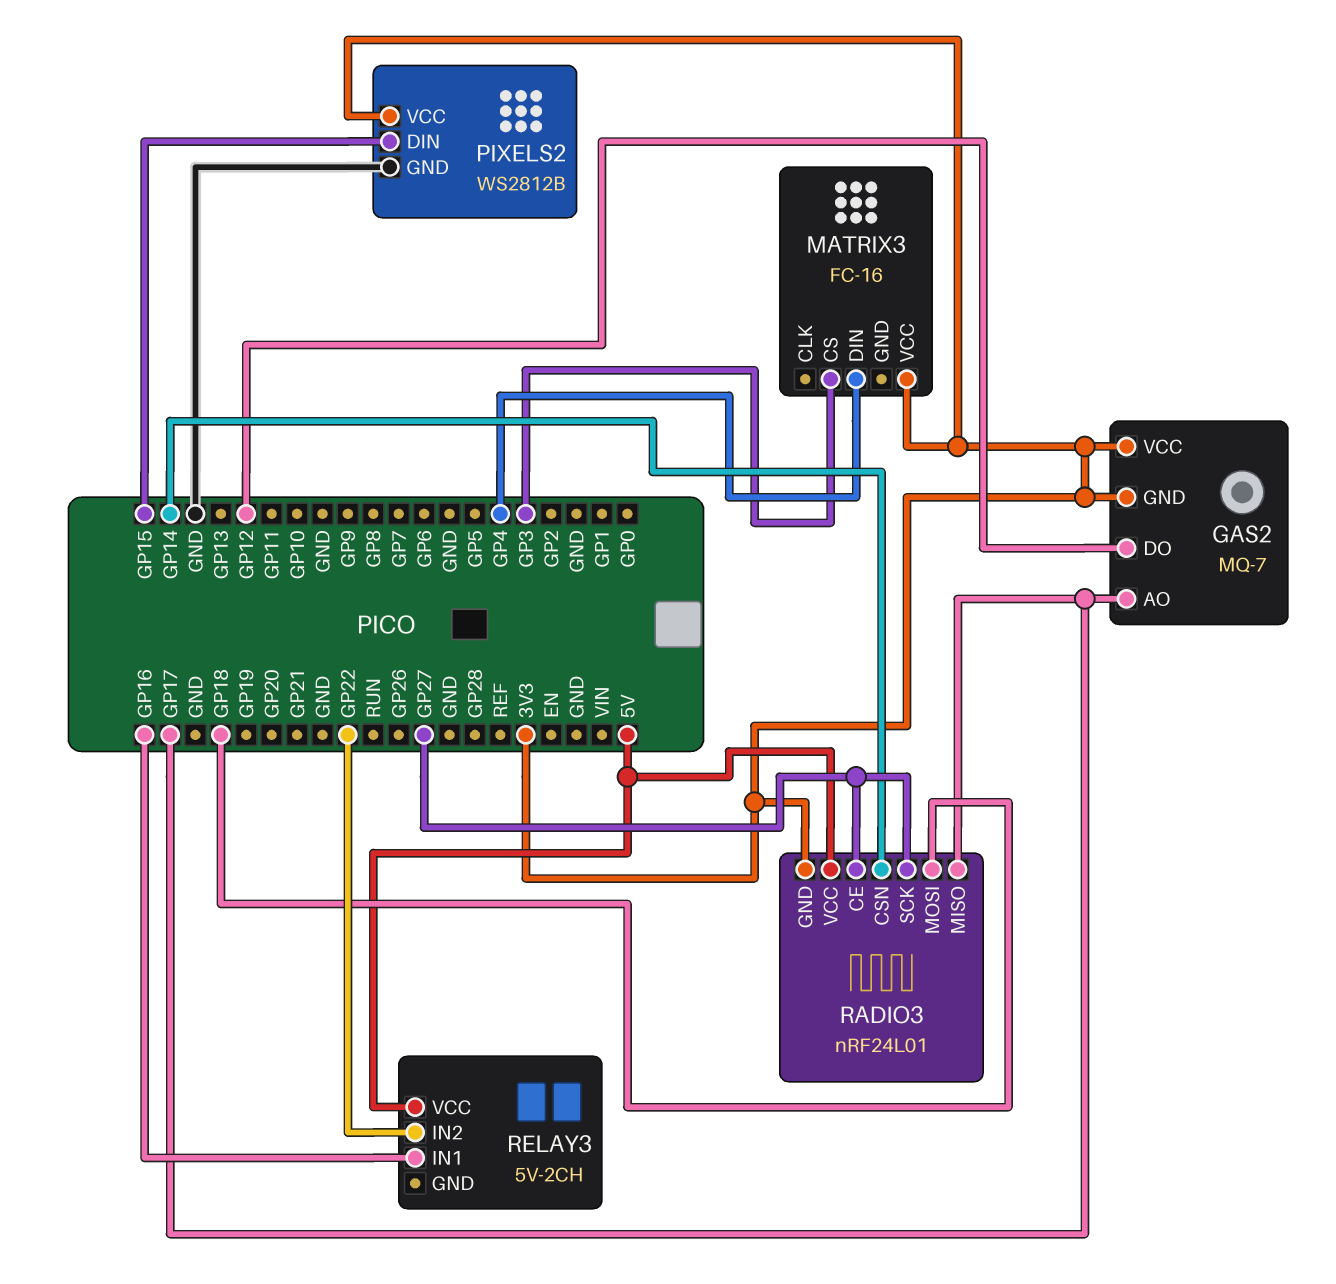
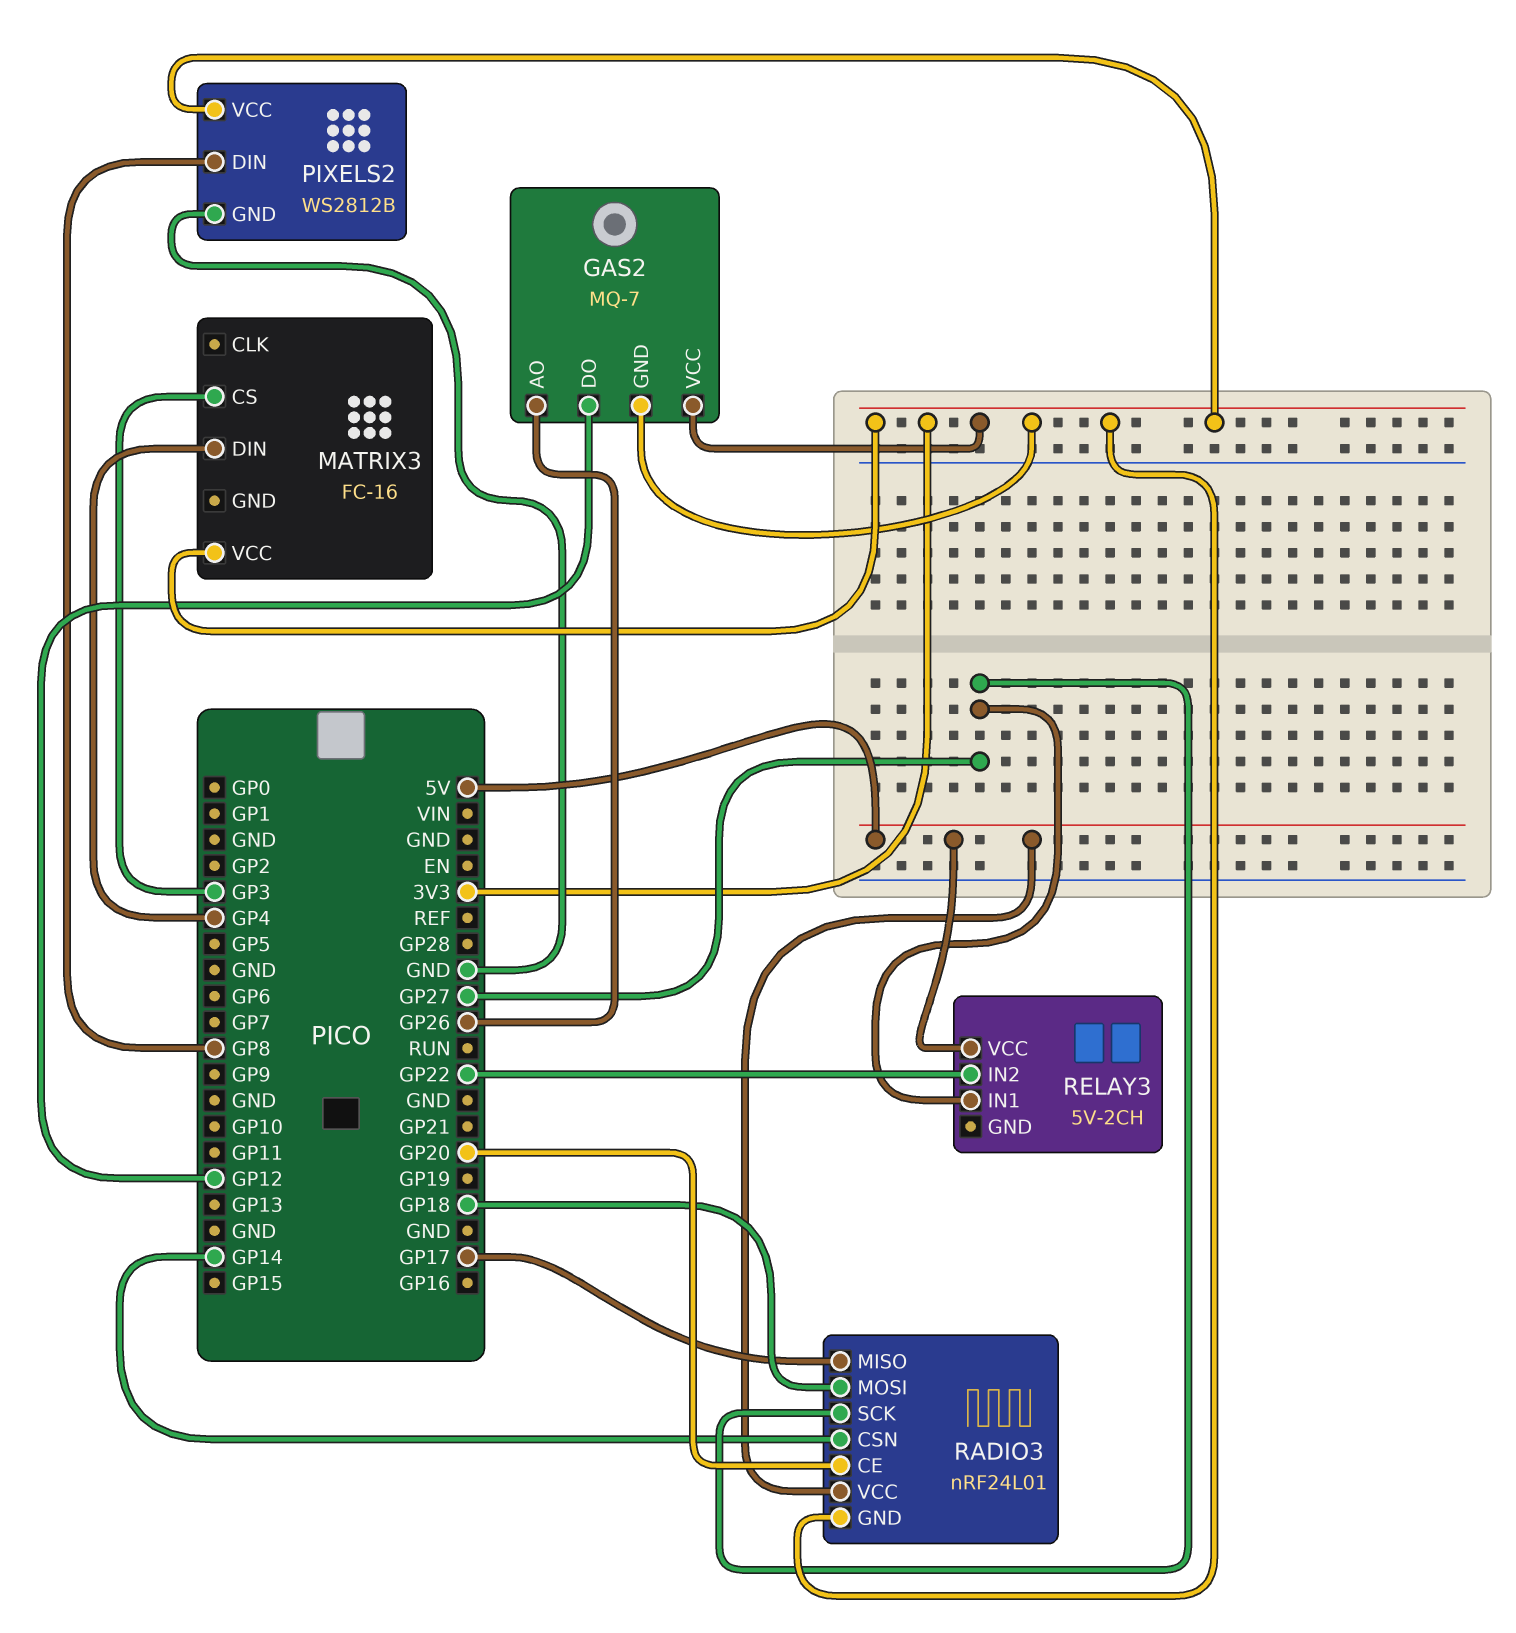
GAS2 pin AO: GP17 -> GP26
PIXELS2 pin DIN: GP15 -> GP8
RADIO3 pin CE: GP27 -> GP20
RELAY3 pin IN1: GP16 -> GP27

